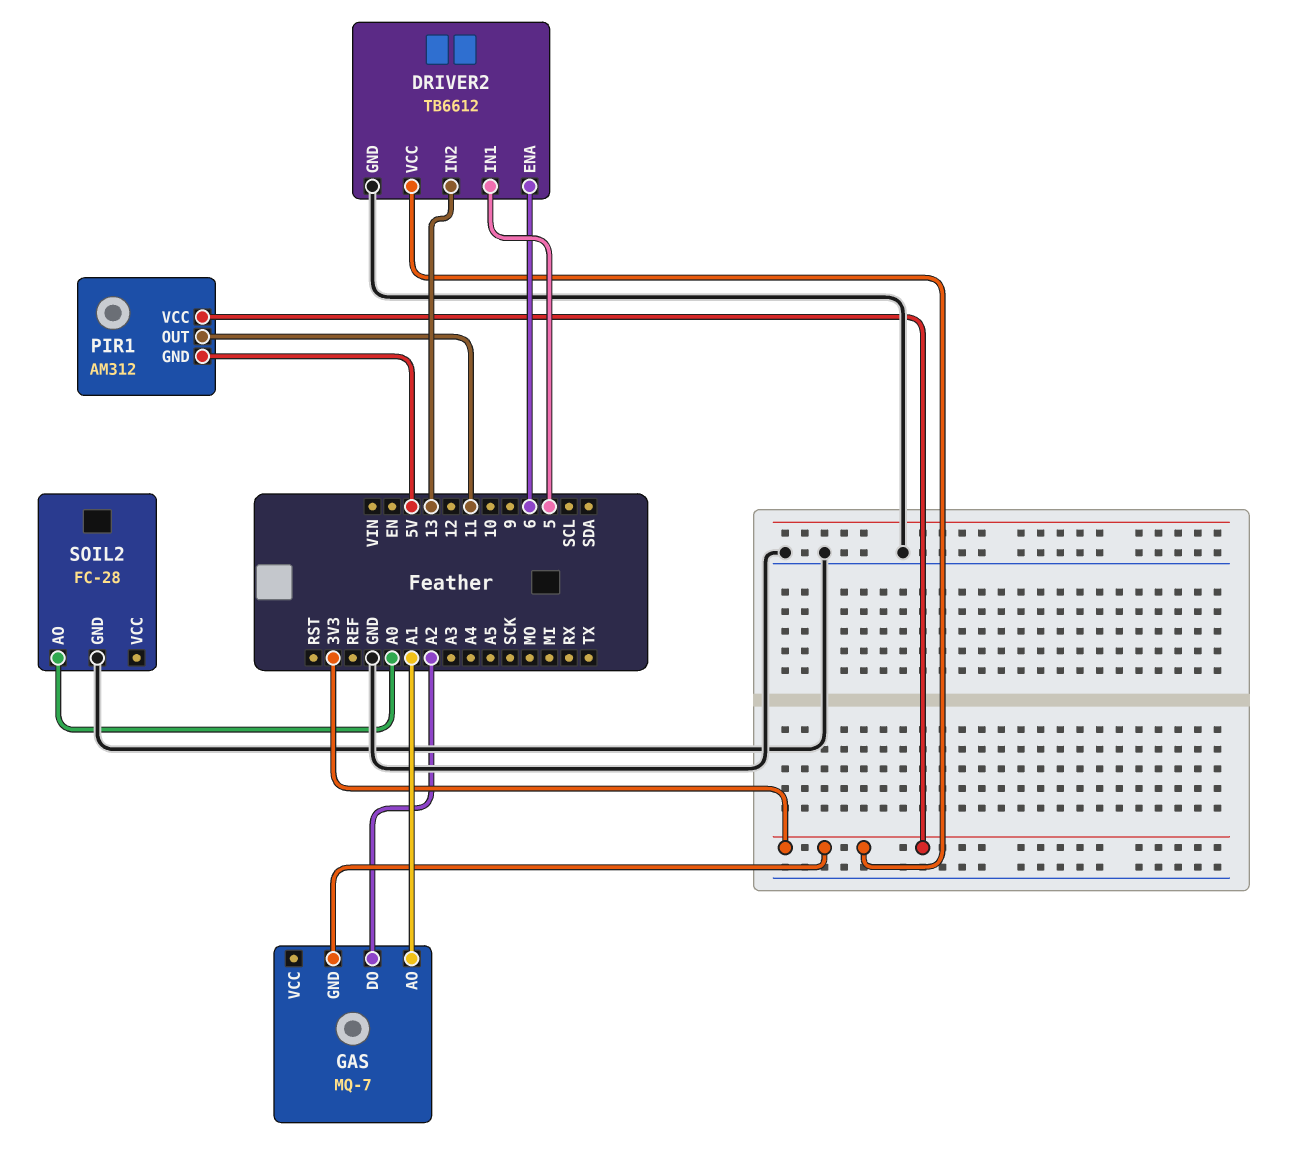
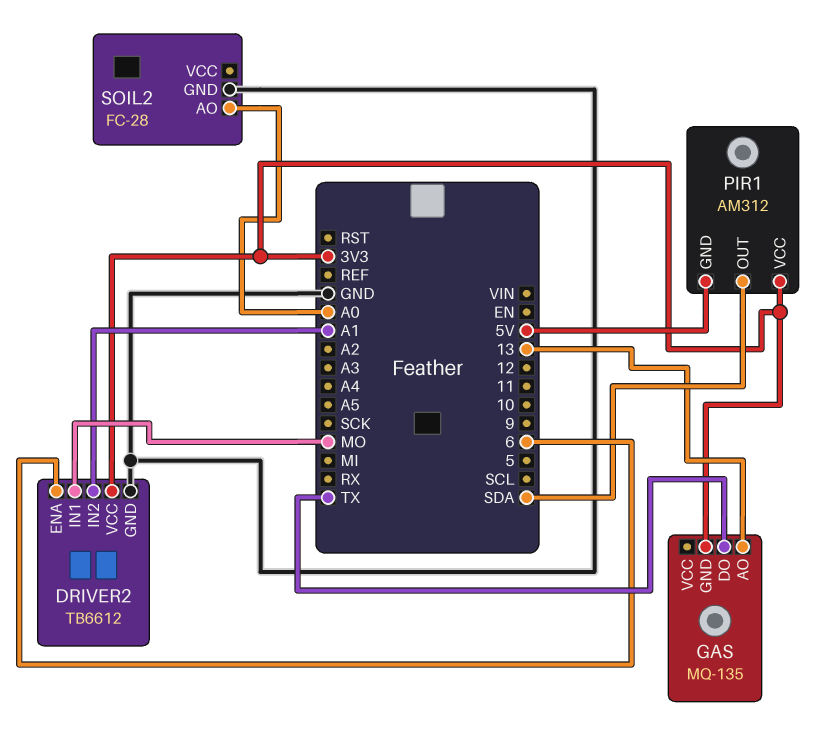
DRIVER2 pin IN1: 5 -> MO
DRIVER2 pin IN2: 13 -> A1
GAS: MQ-7 -> MQ-135
GAS pin AO: A1 -> 13
GAS pin DO: A2 -> TX
PIR1 pin OUT: 11 -> SDA

